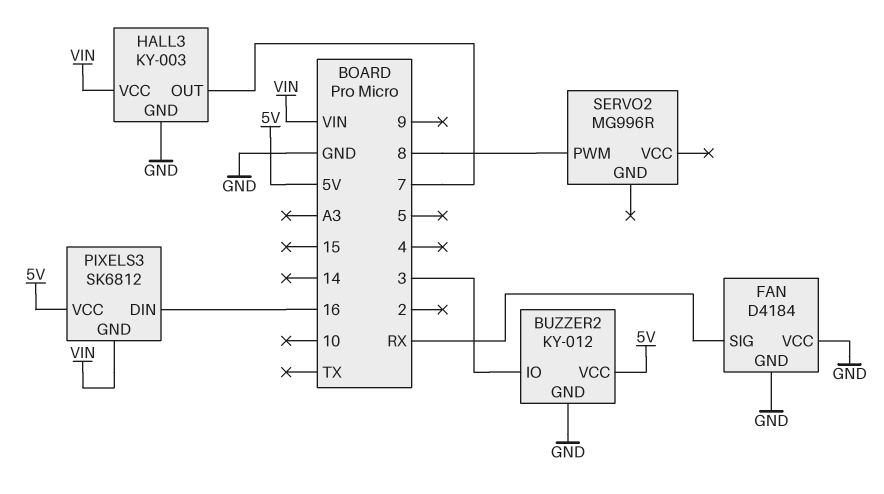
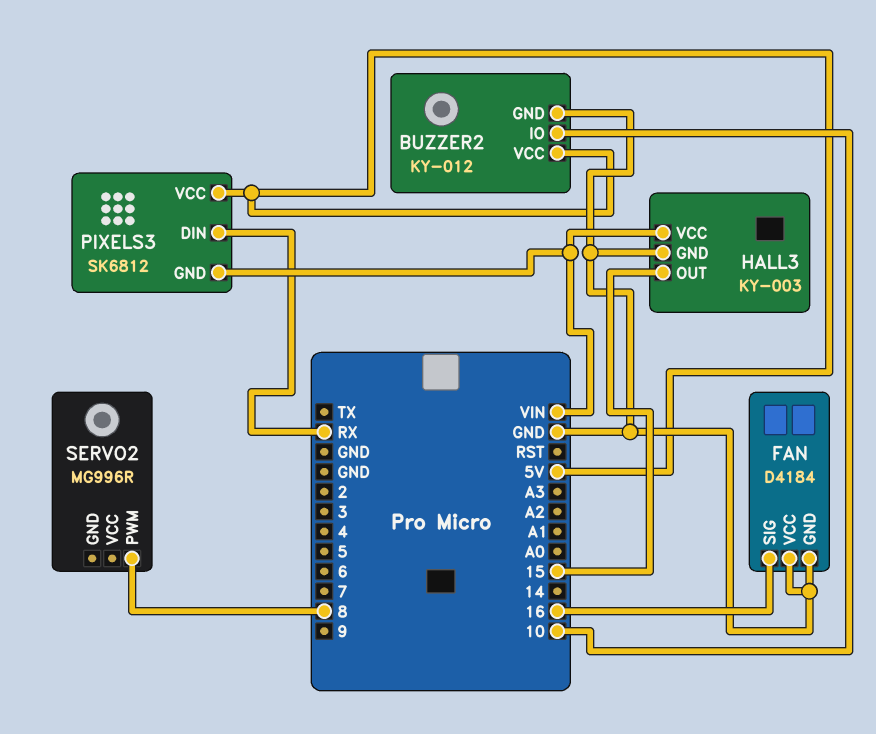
BUZZER2 pin IO: 3 -> 10
FAN pin SIG: RX -> 16
HALL3 pin OUT: 7 -> 15
PIXELS3 pin DIN: 16 -> RX

